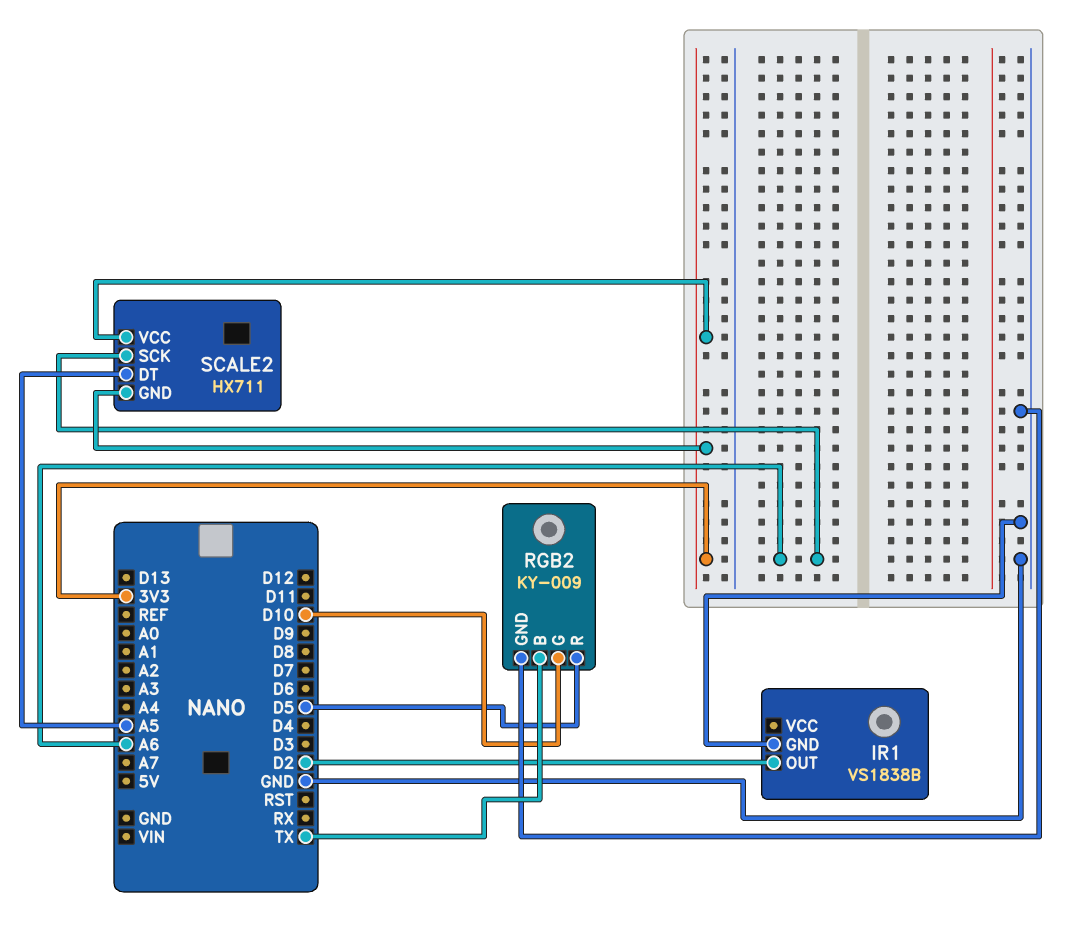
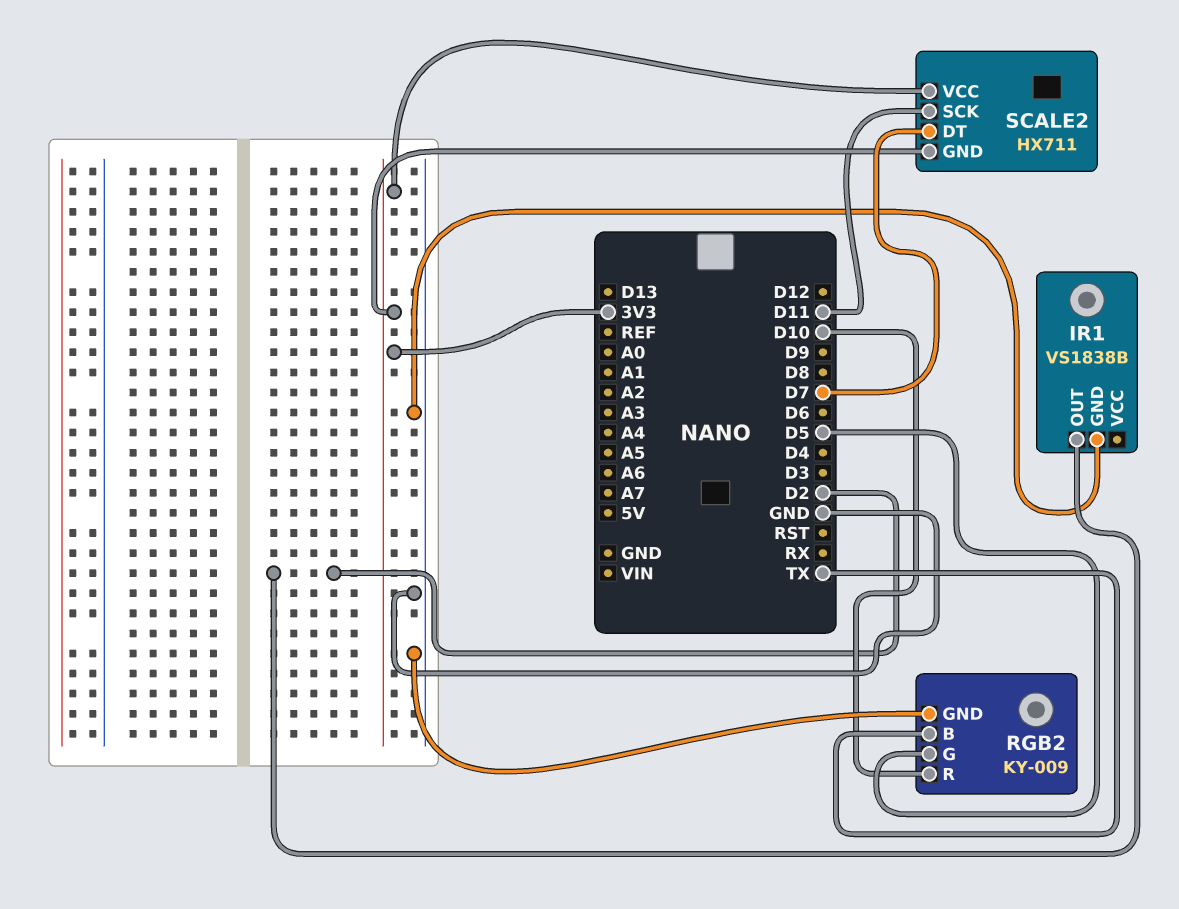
RGB2 pin G: D10 -> D5
RGB2 pin R: D5 -> D10
SCALE2 pin DT: A5 -> D7
SCALE2 pin SCK: A6 -> D11

